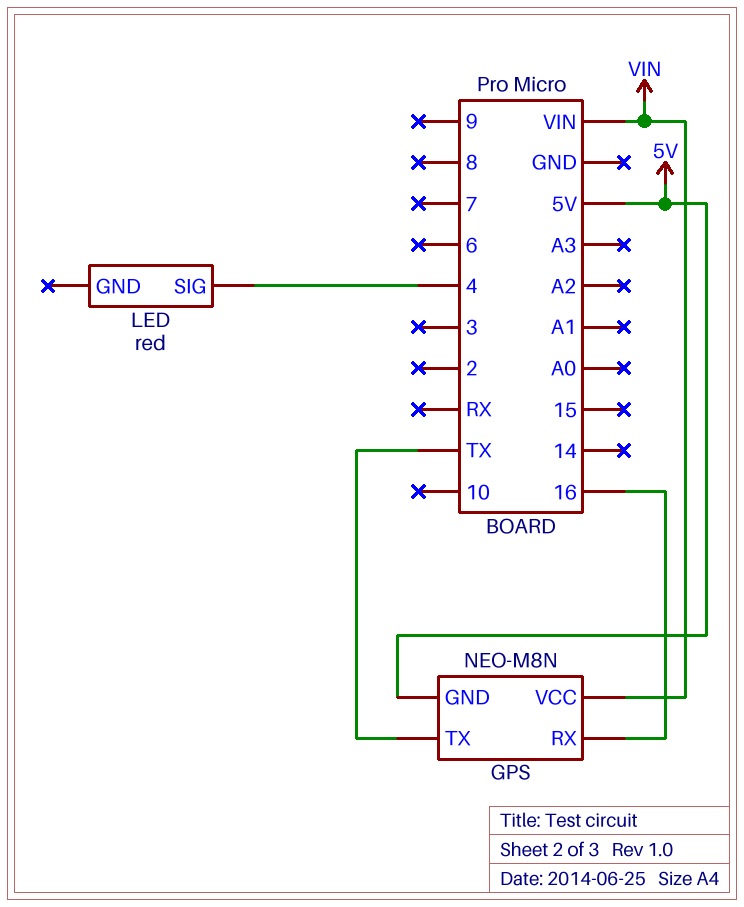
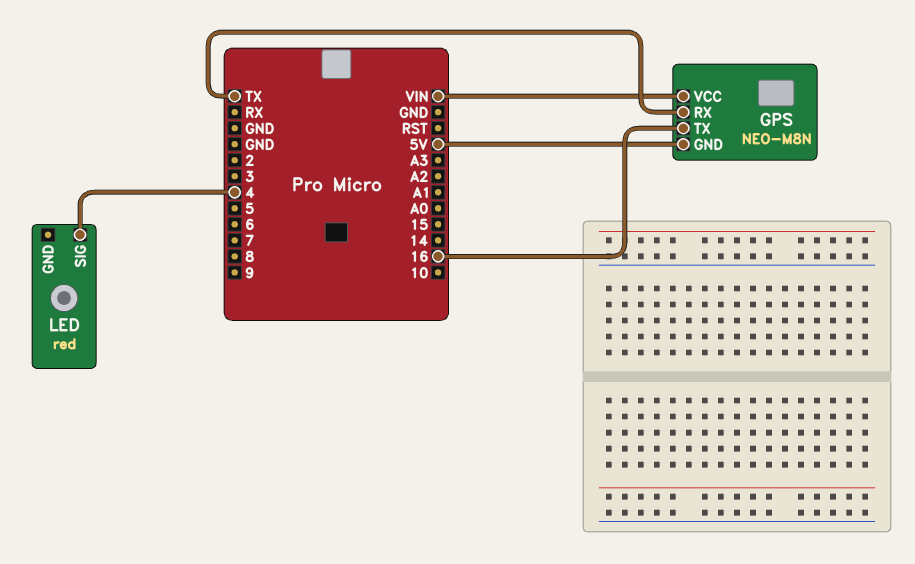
GPS pin RX: 16 -> TX
GPS pin TX: TX -> 16

